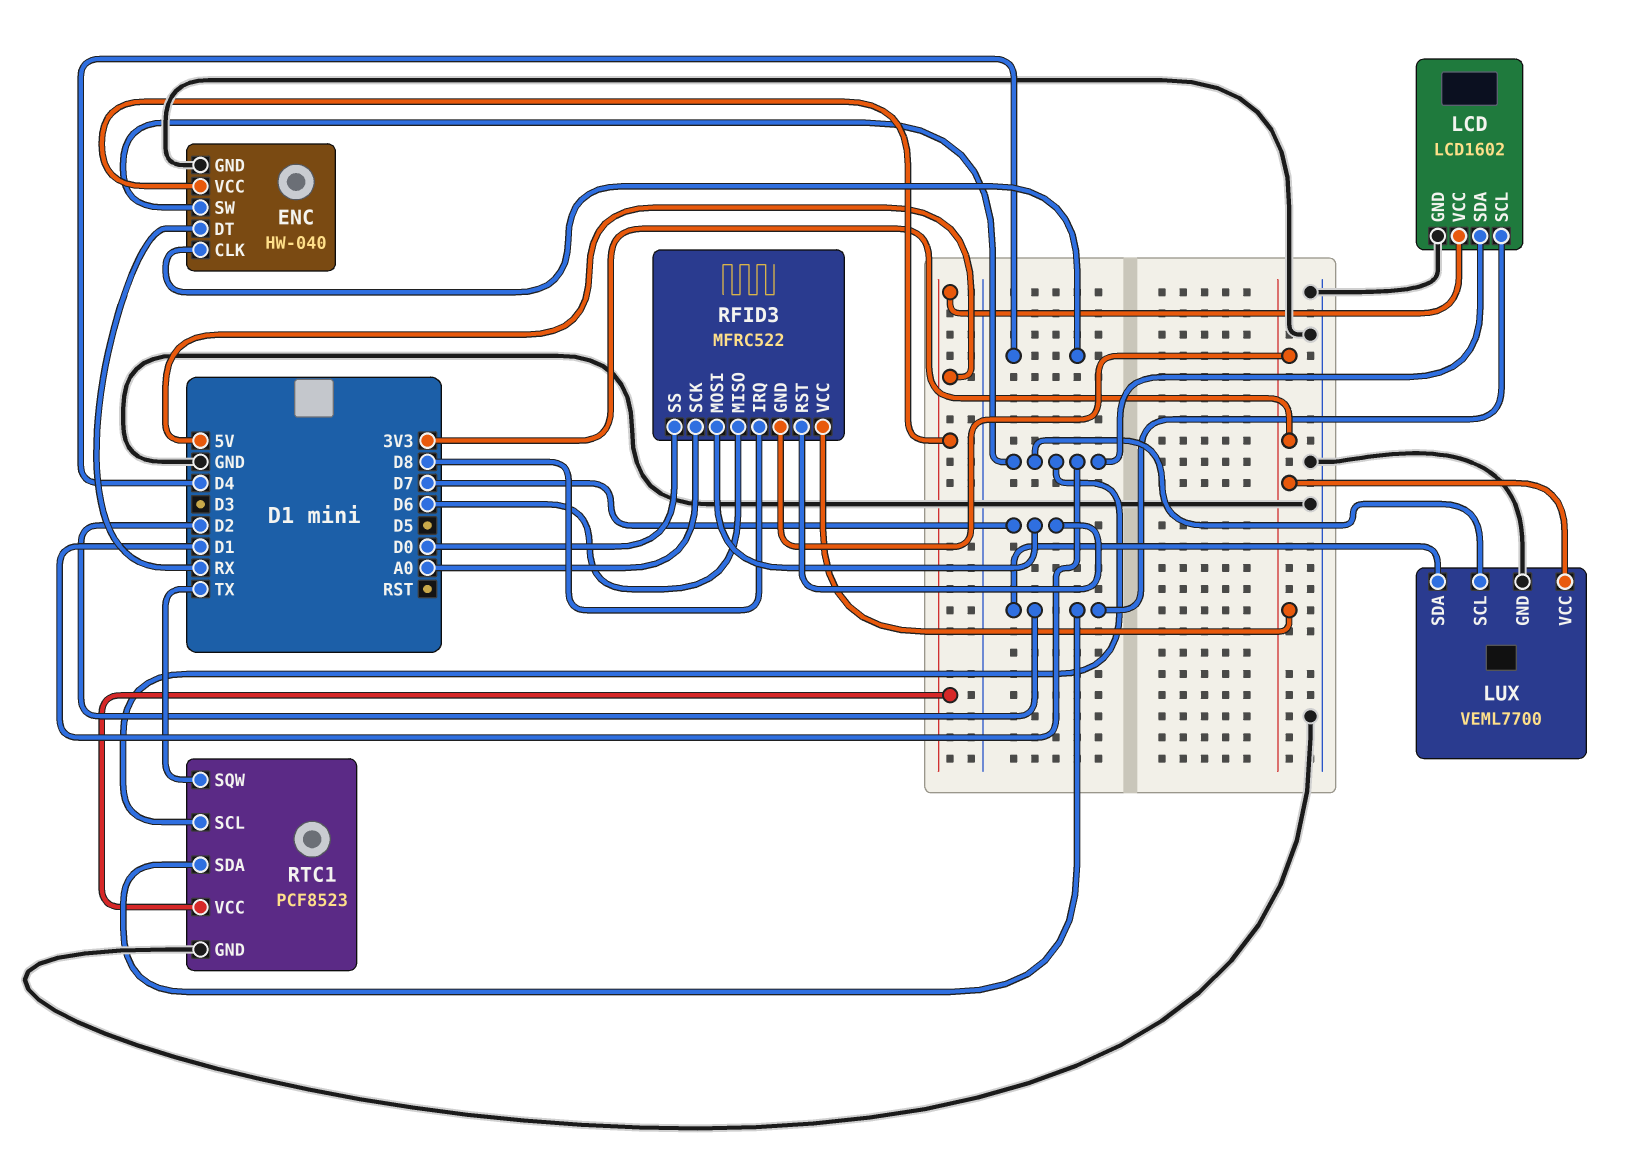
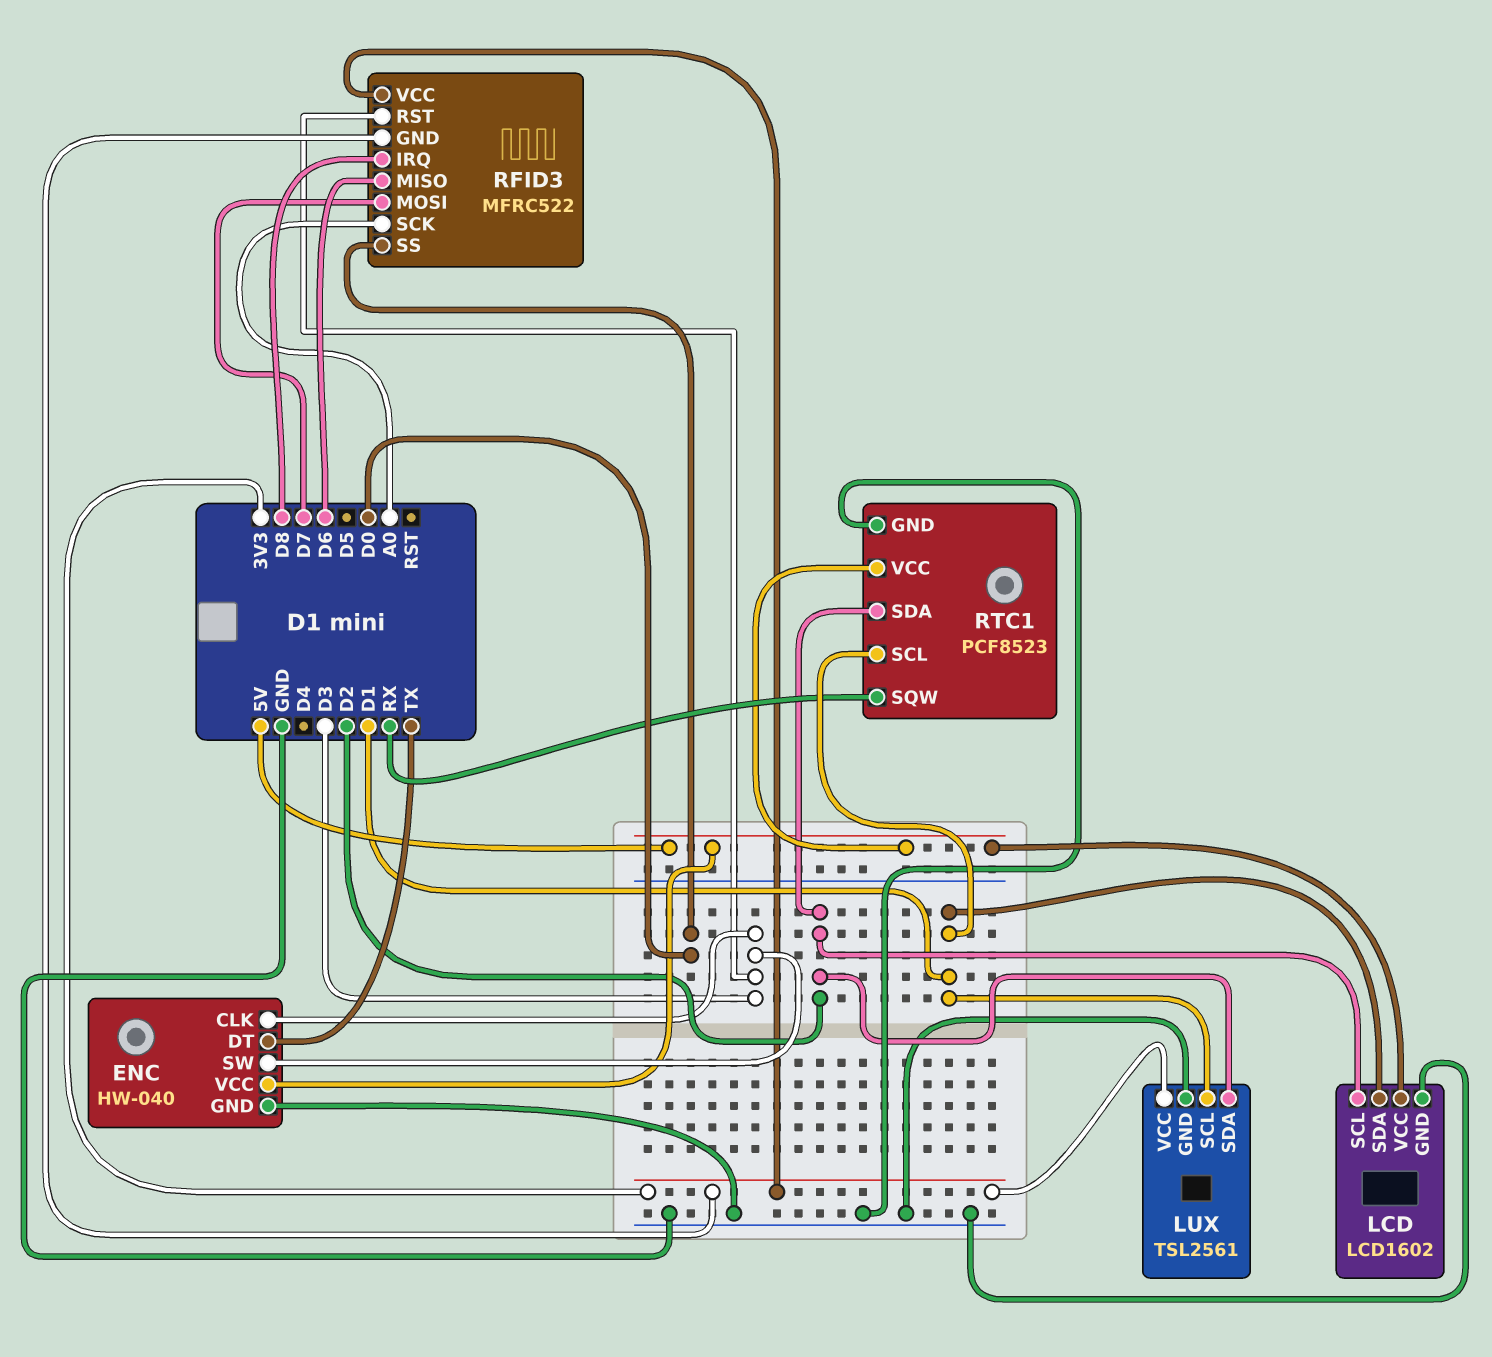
ENC pin CLK: D4 -> D3
ENC pin DT: RX -> TX
ENC pin SW: D1 -> D3
LUX: VEML7700 -> TSL2561
RFID3 pin RST: D7 -> D3
RTC1 pin SQW: TX -> RX

